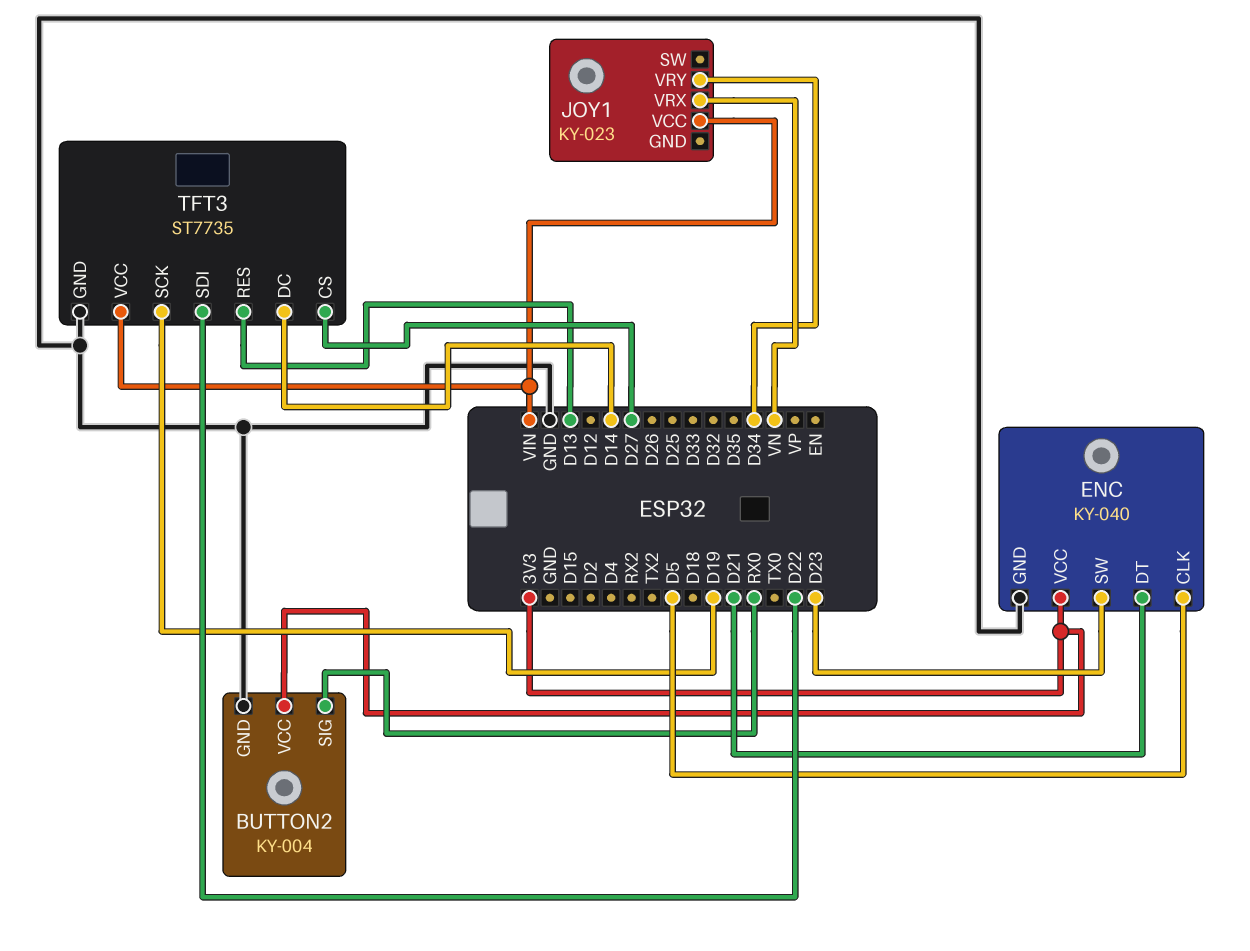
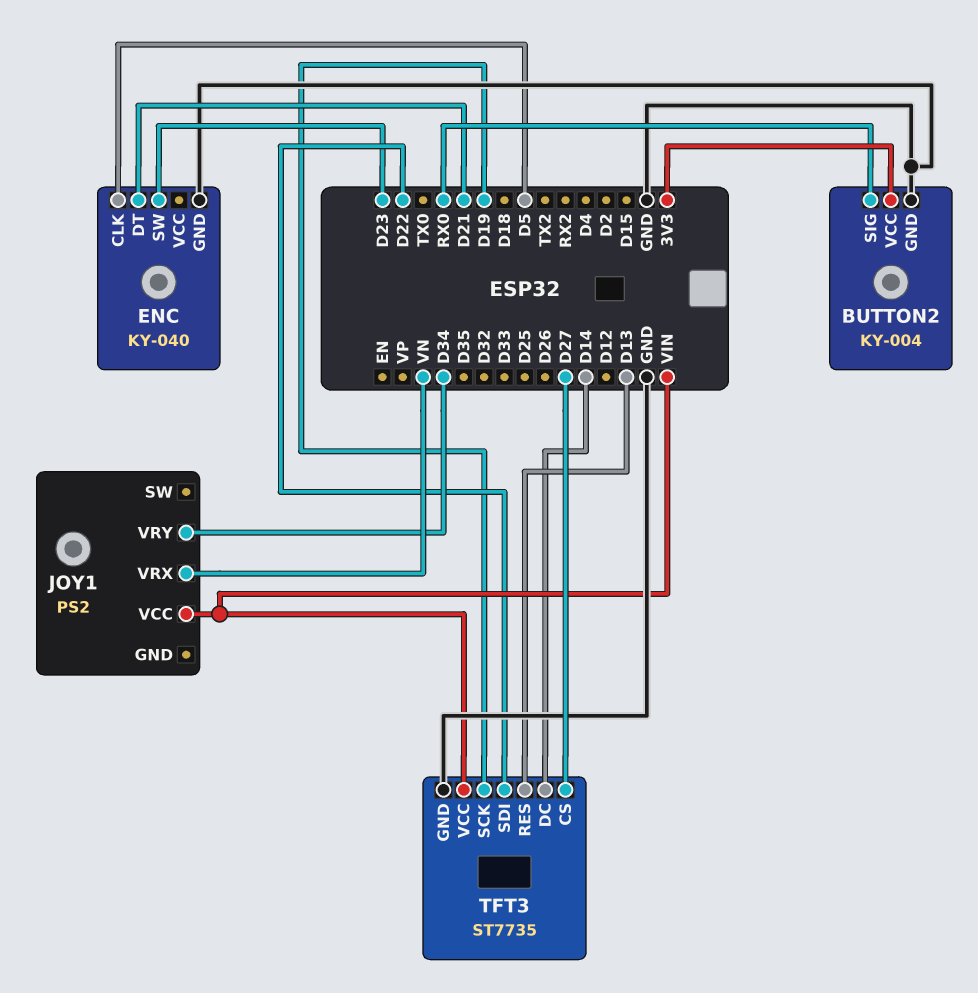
ENC pin VCC: 3V3 -> none
JOY1: KY-023 -> PS2

